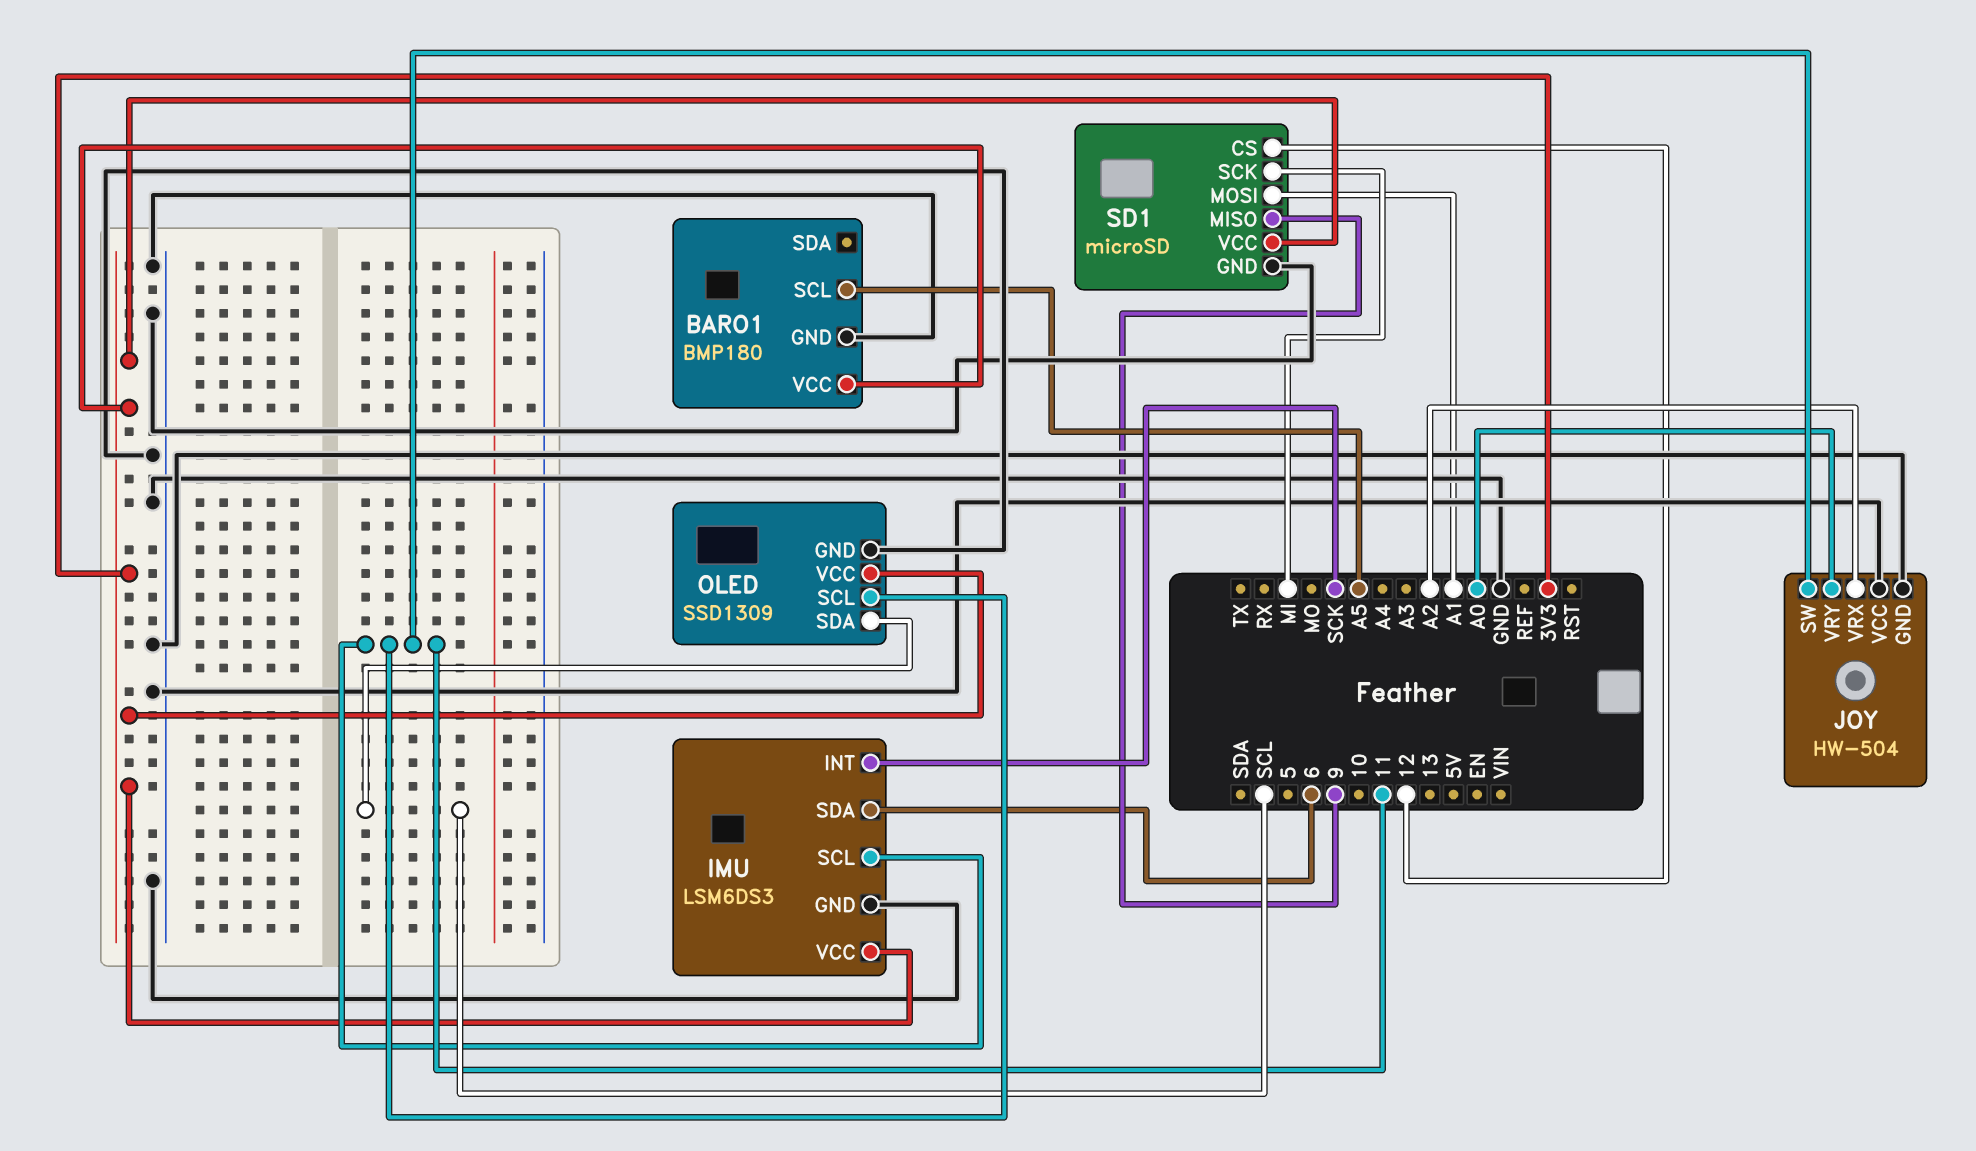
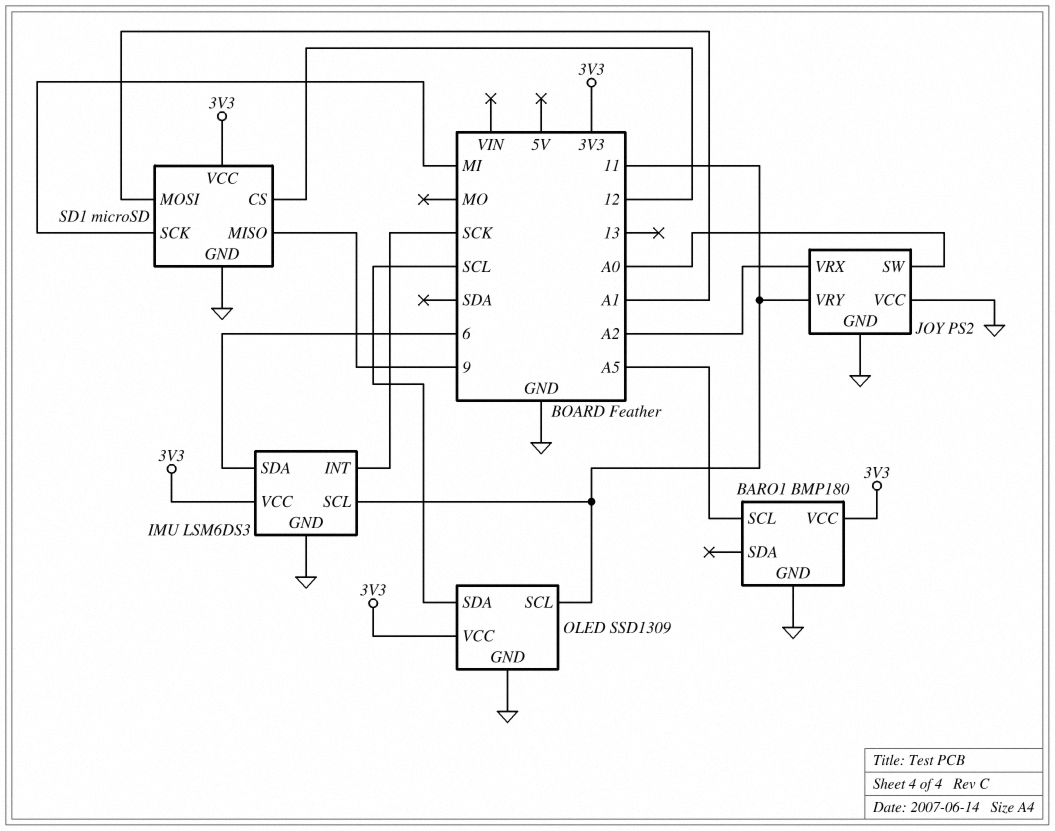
JOY: HW-504 -> PS2
JOY pin SW: 11 -> A0
JOY pin VRY: A0 -> 11

